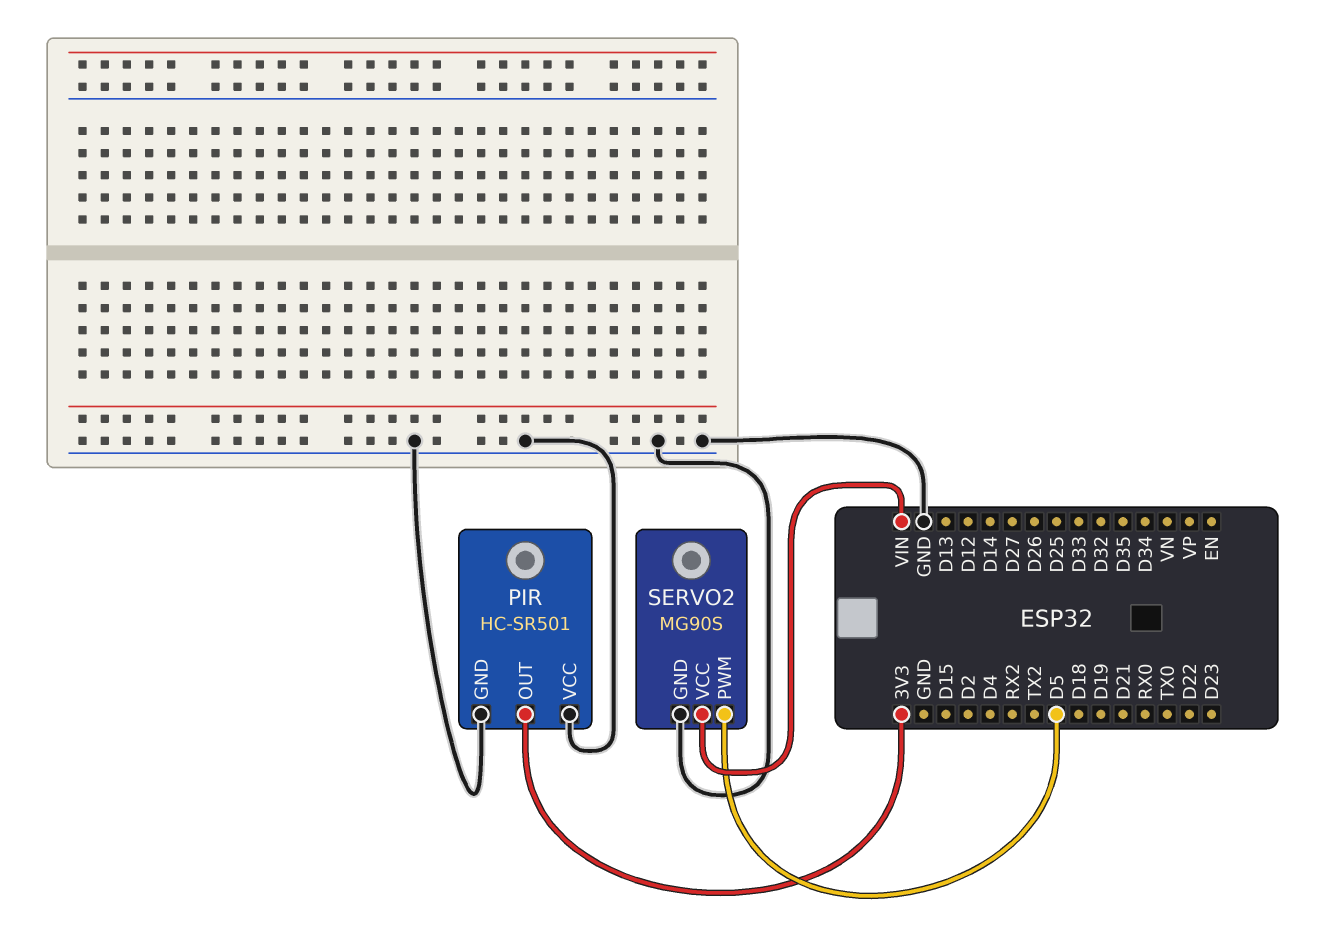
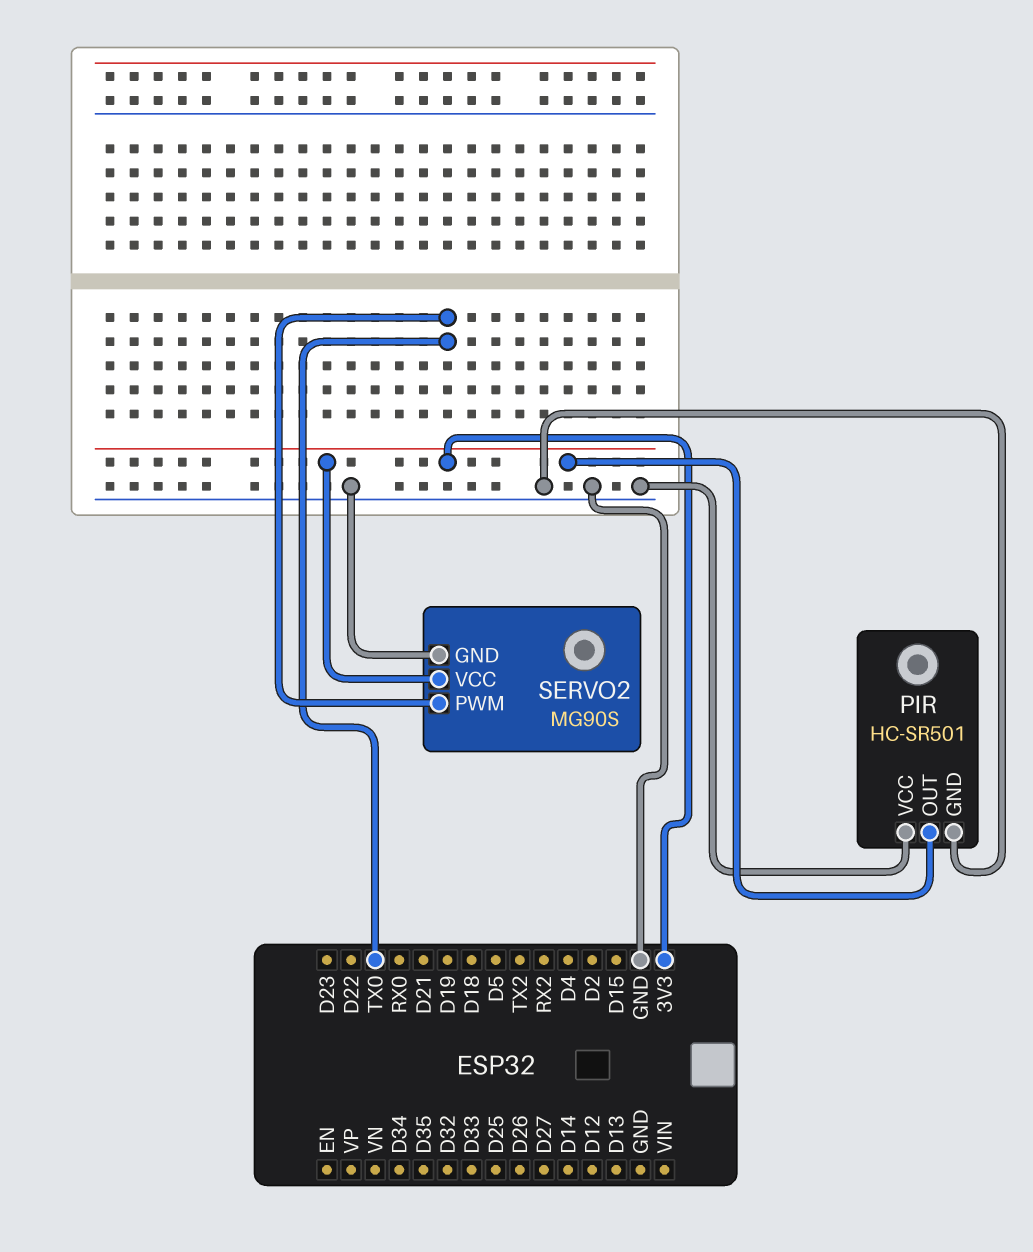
SERVO2 pin PWM: D5 -> TX0
SERVO2 pin VCC: VIN -> 3V3

